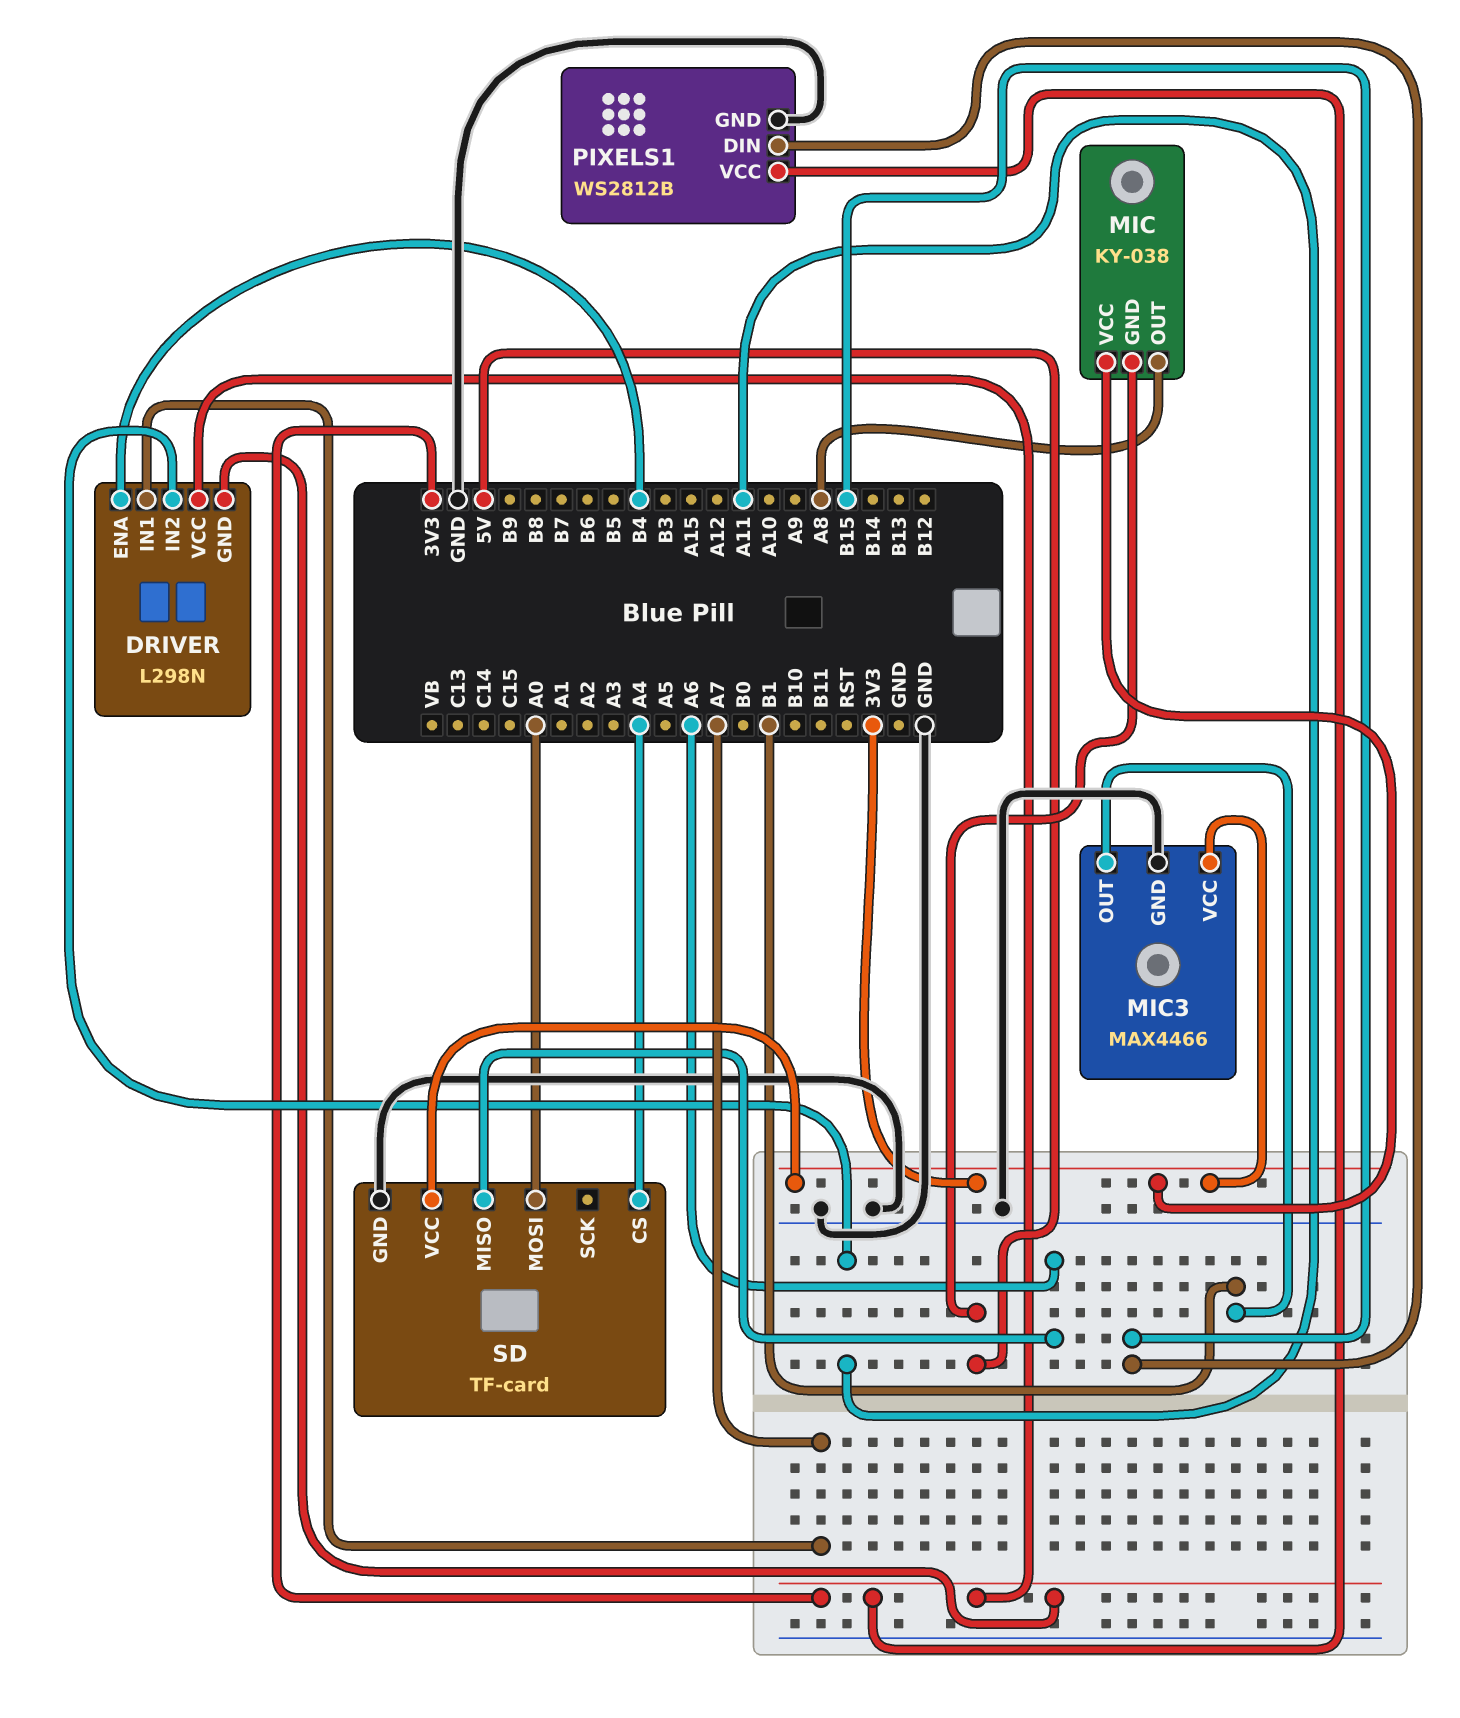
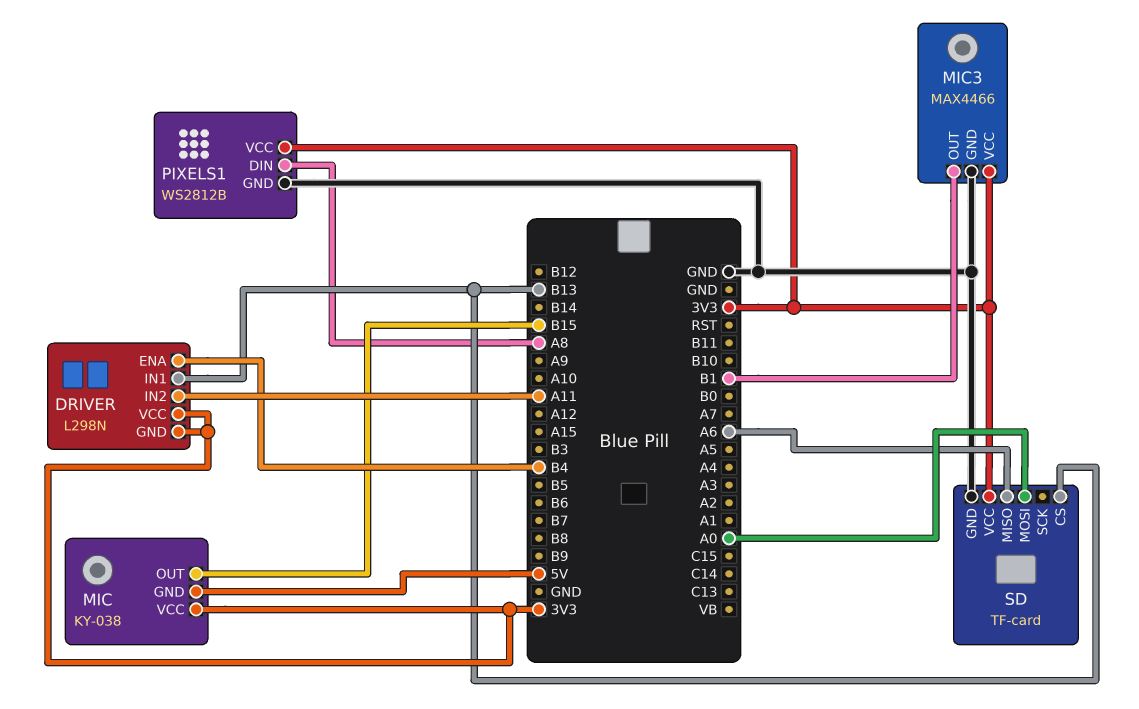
DRIVER pin IN1: A7 -> B13
MIC pin OUT: A8 -> B15
PIXELS1 pin DIN: B15 -> A8
SD pin CS: A4 -> B13

